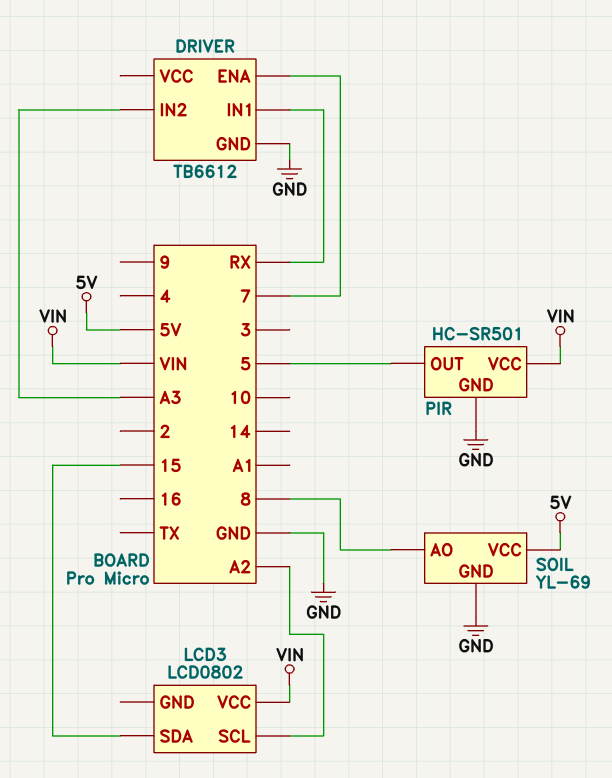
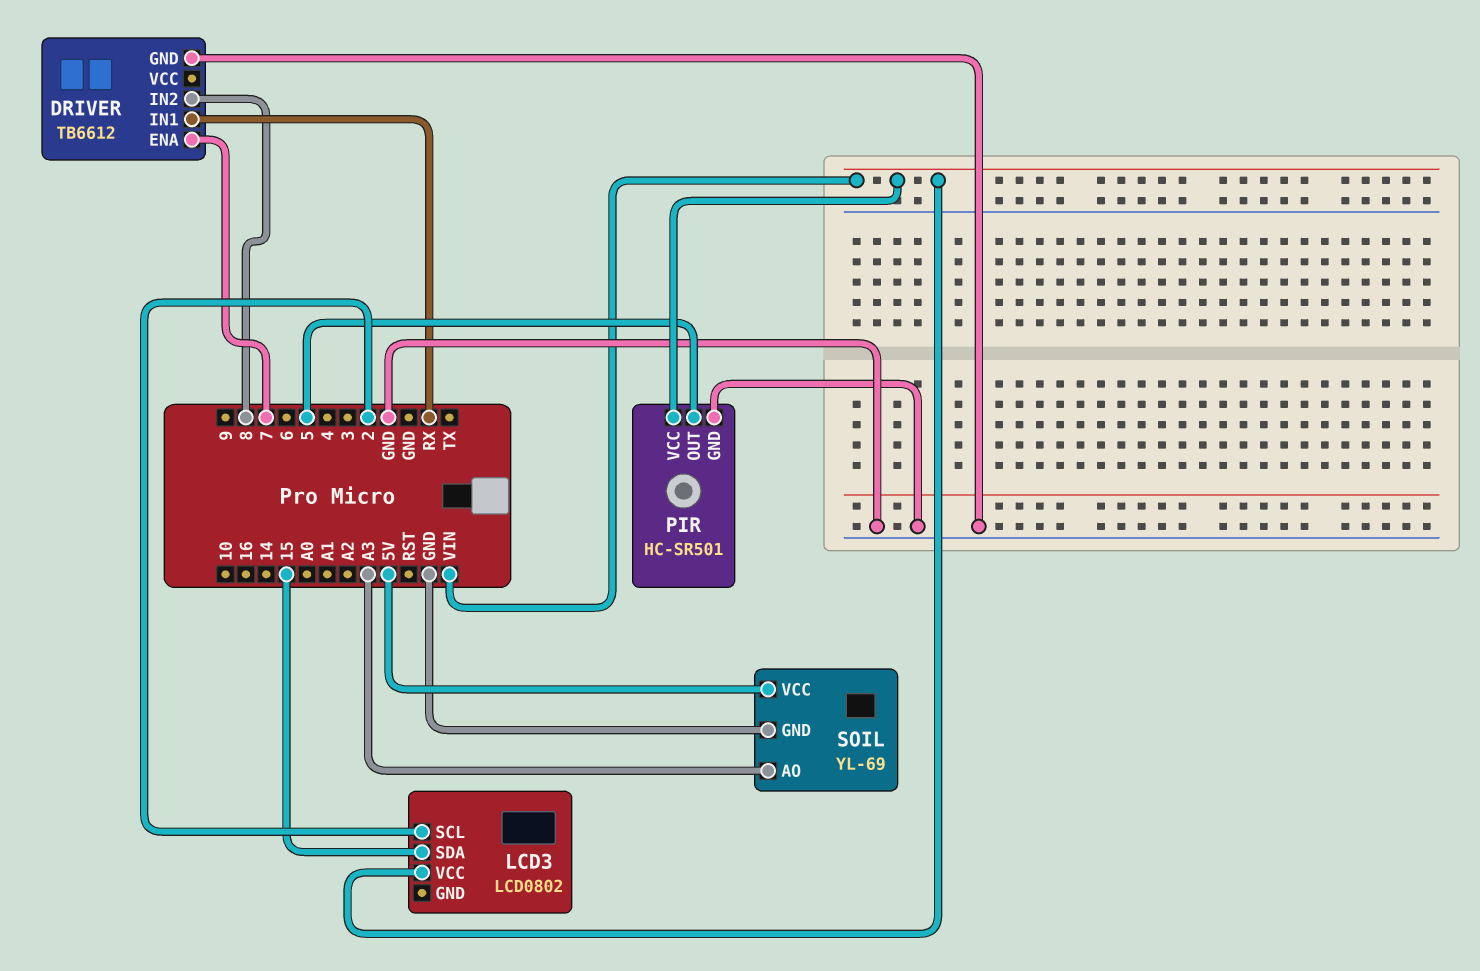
DRIVER pin IN2: A3 -> 8
LCD3 pin SCL: A2 -> 2
SOIL pin AO: 8 -> A3

